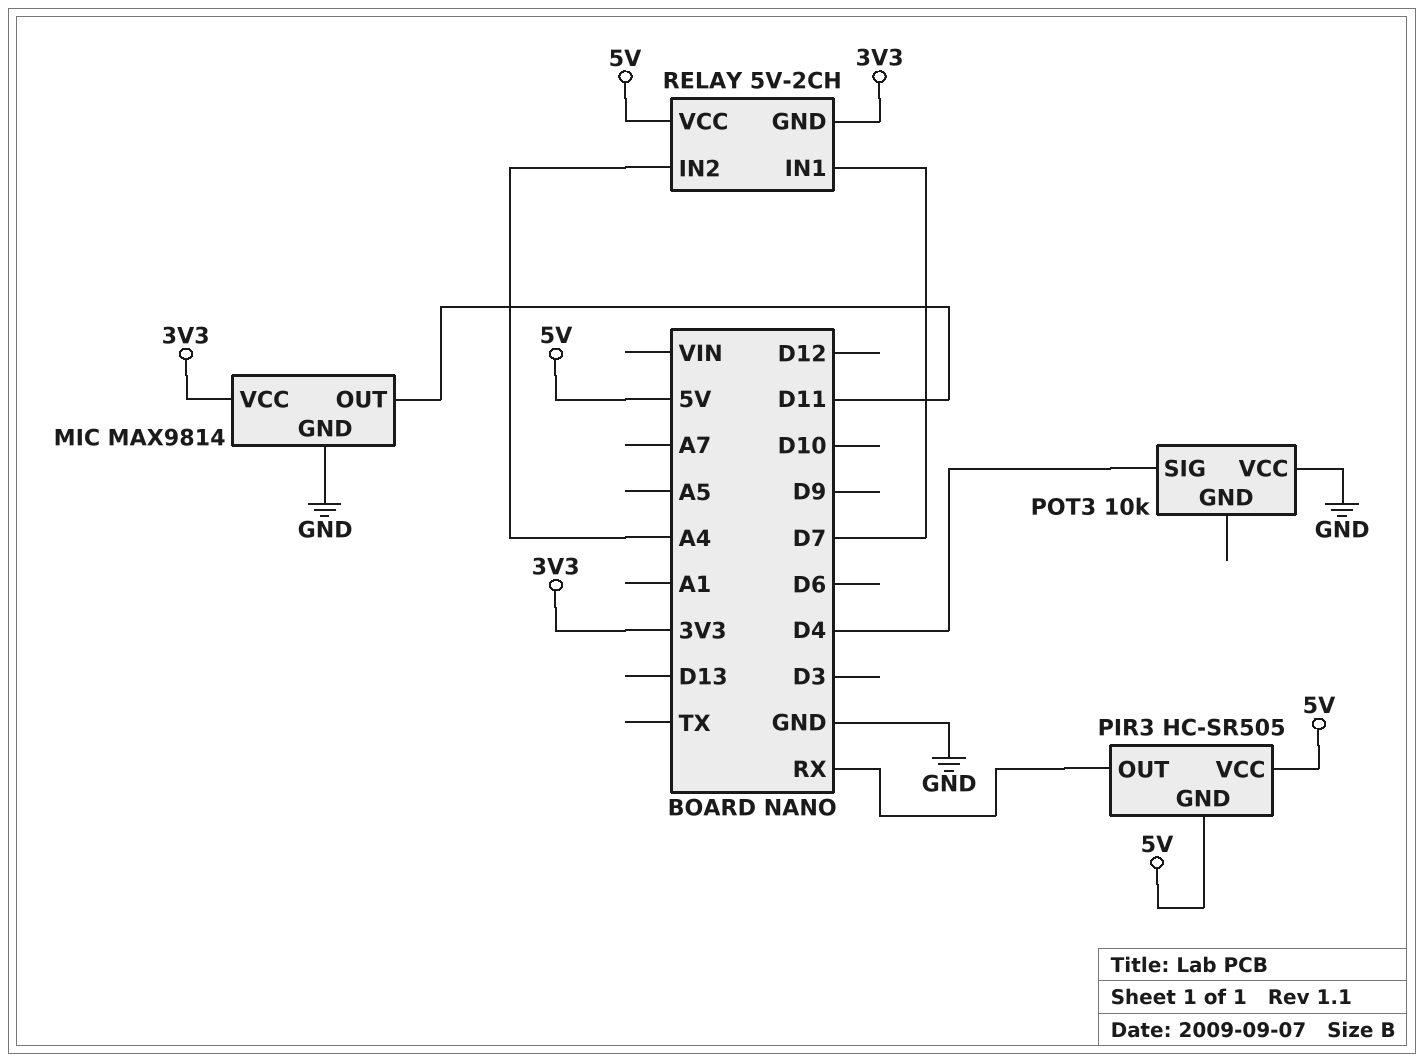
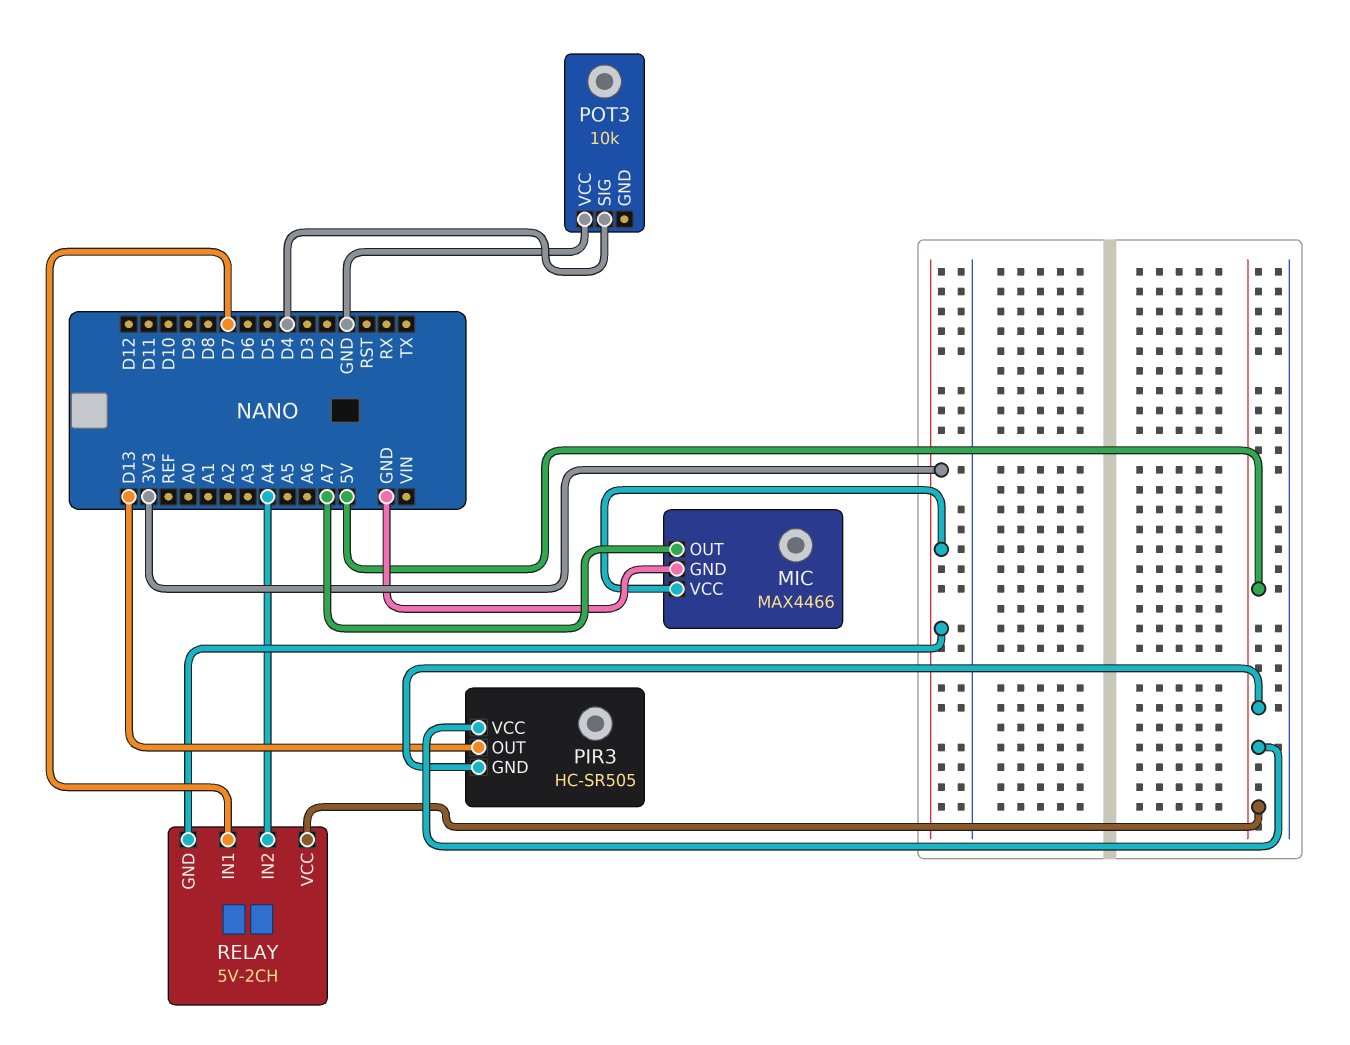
MIC: MAX9814 -> MAX4466
MIC pin OUT: D11 -> A7
PIR3 pin OUT: RX -> D13

